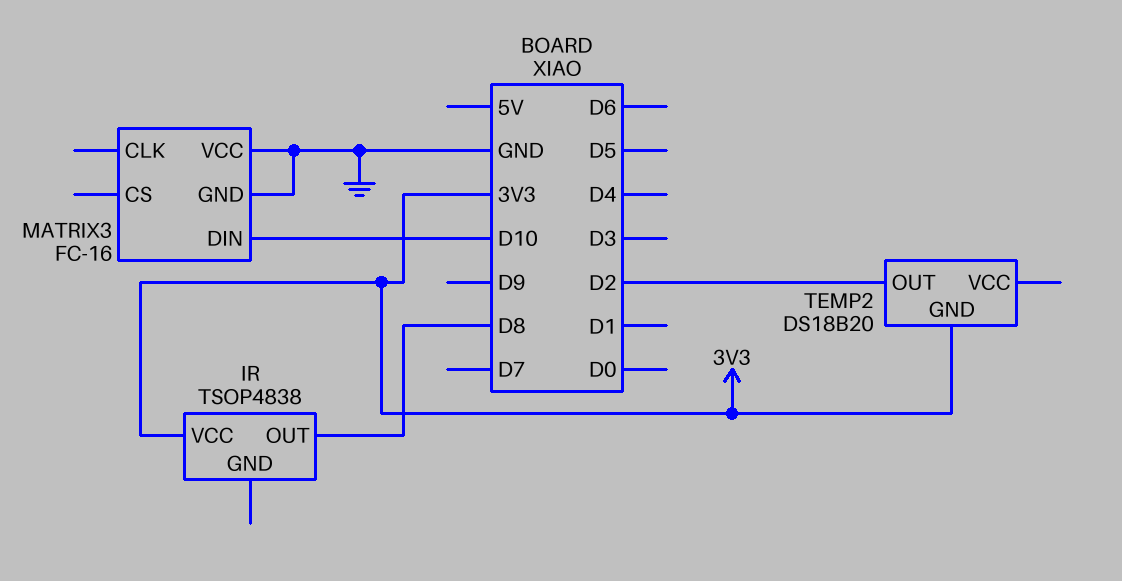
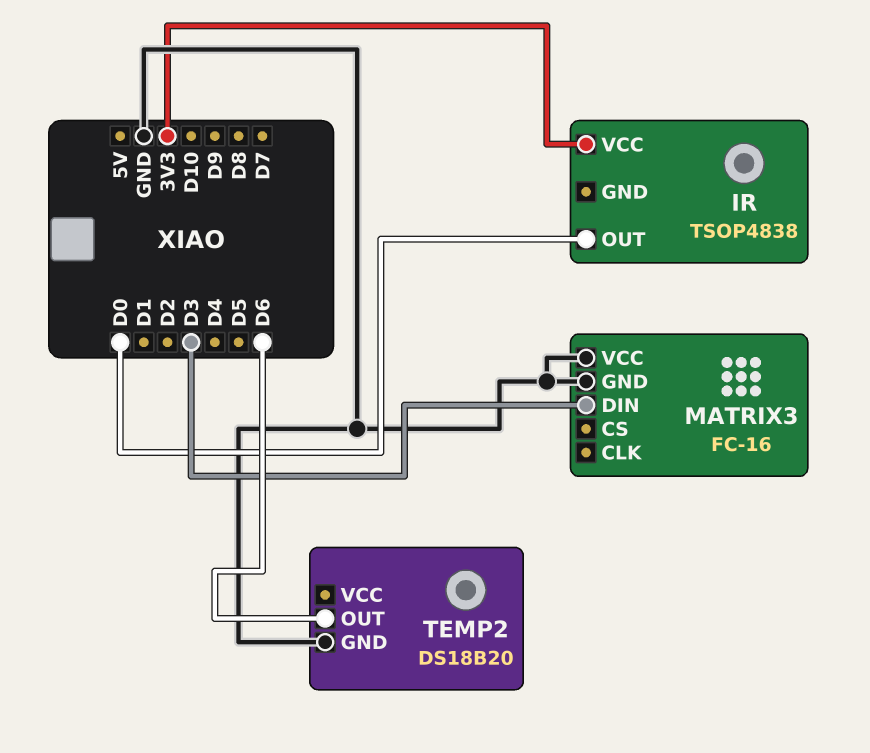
IR pin OUT: D8 -> D0
MATRIX3 pin DIN: D10 -> D3
TEMP2 pin GND: 3V3 -> GND
TEMP2 pin OUT: D2 -> D6

